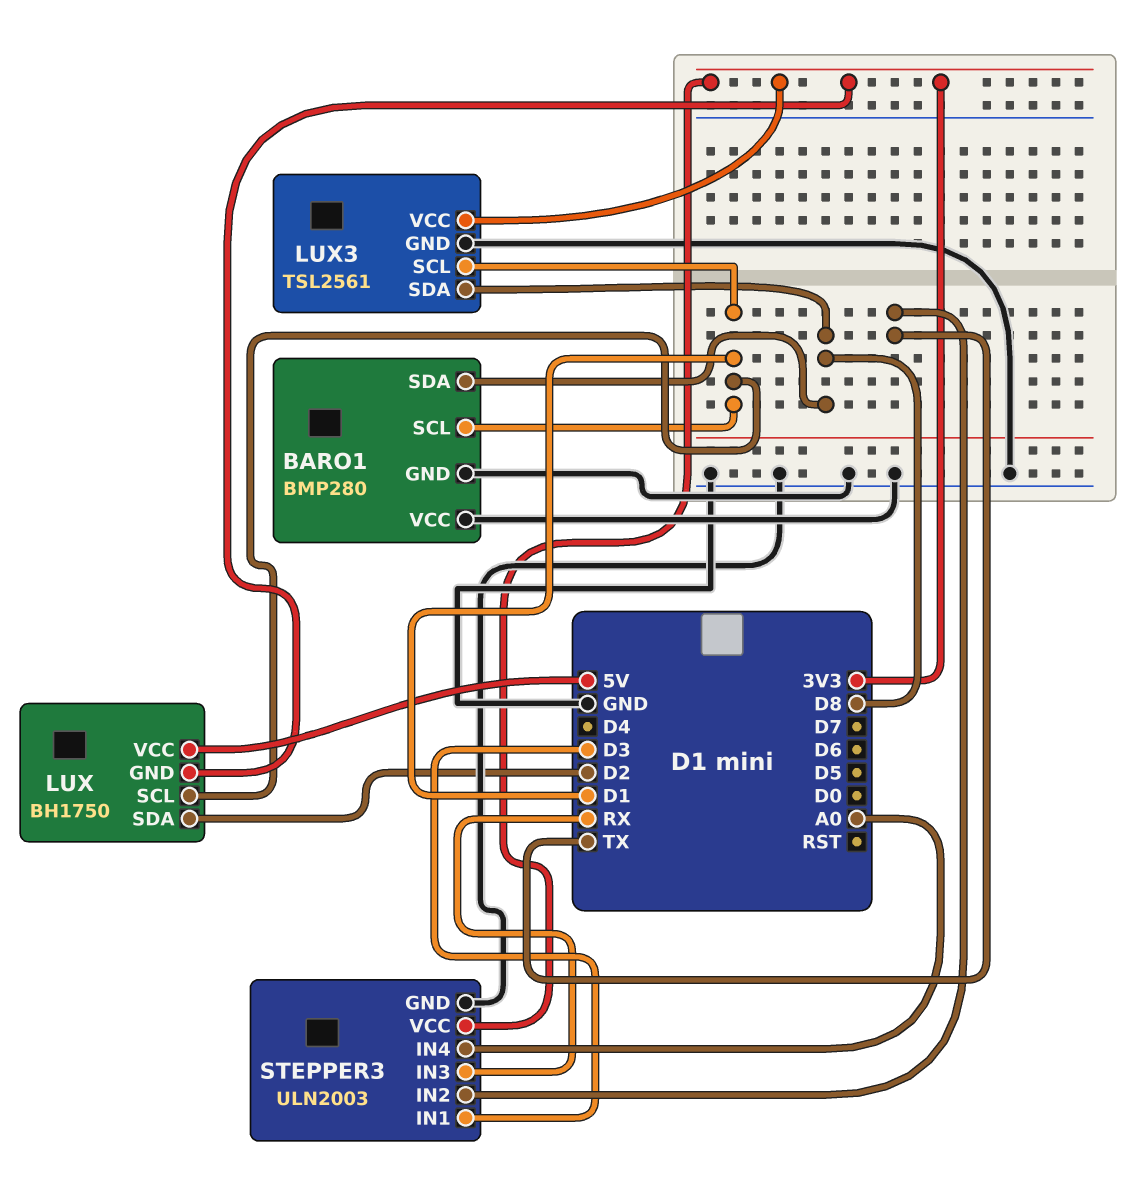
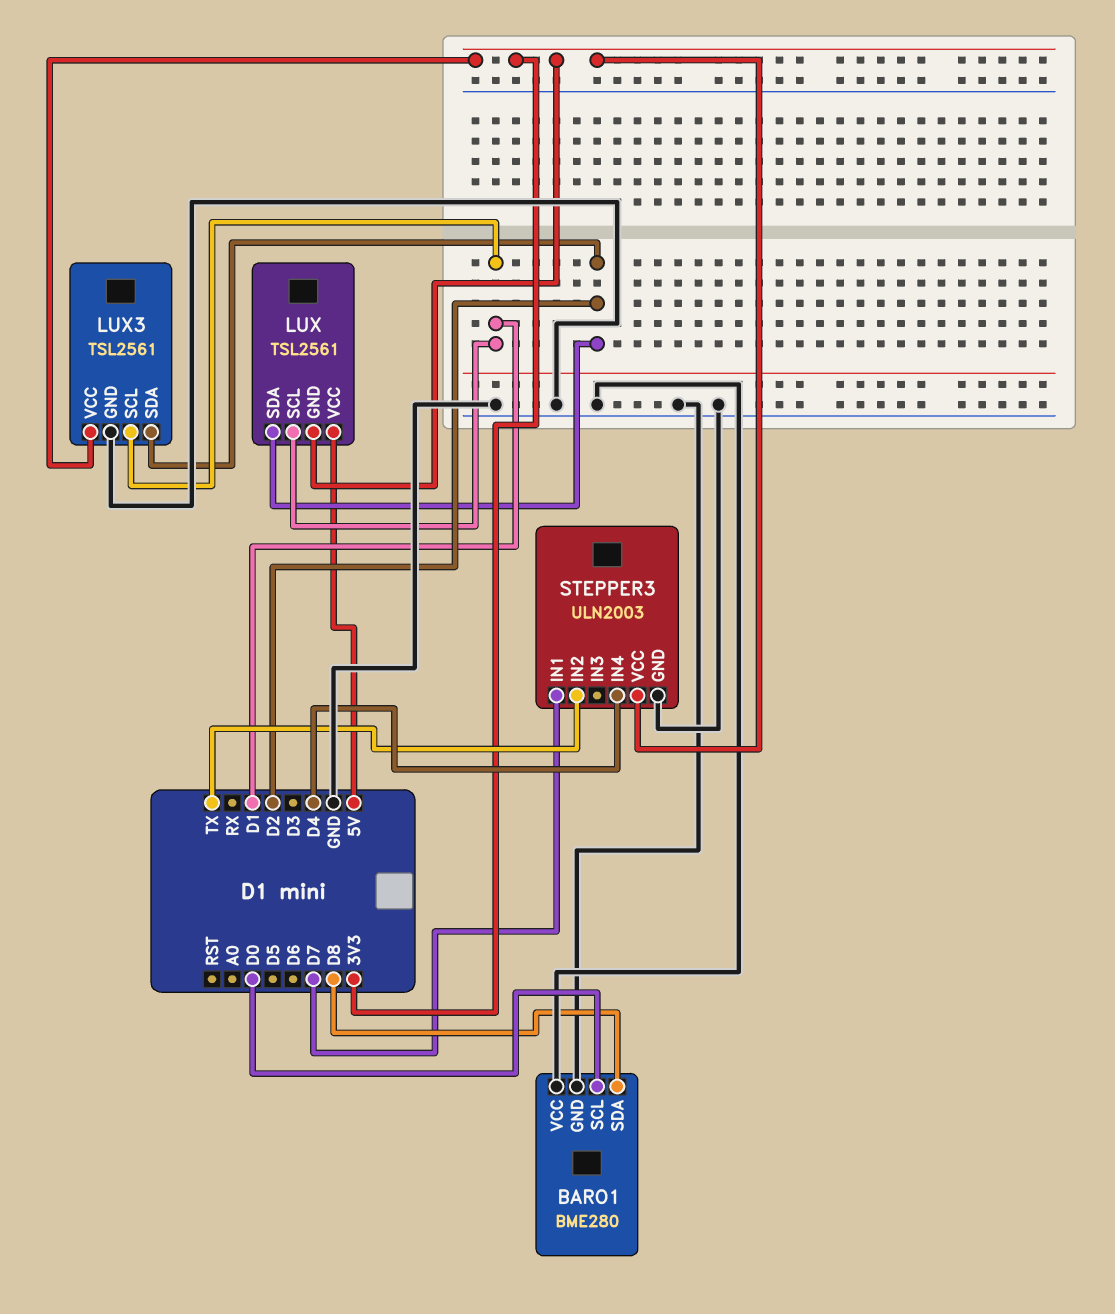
BARO1: BMP280 -> BME280
BARO1 pin SCL: D1 -> D0
LUX: BH1750 -> TSL2561
LUX3 pin SDA: D8 -> D2
STEPPER3 pin IN1: D3 -> D7
STEPPER3 pin IN3: RX -> none
STEPPER3 pin IN4: A0 -> D4

